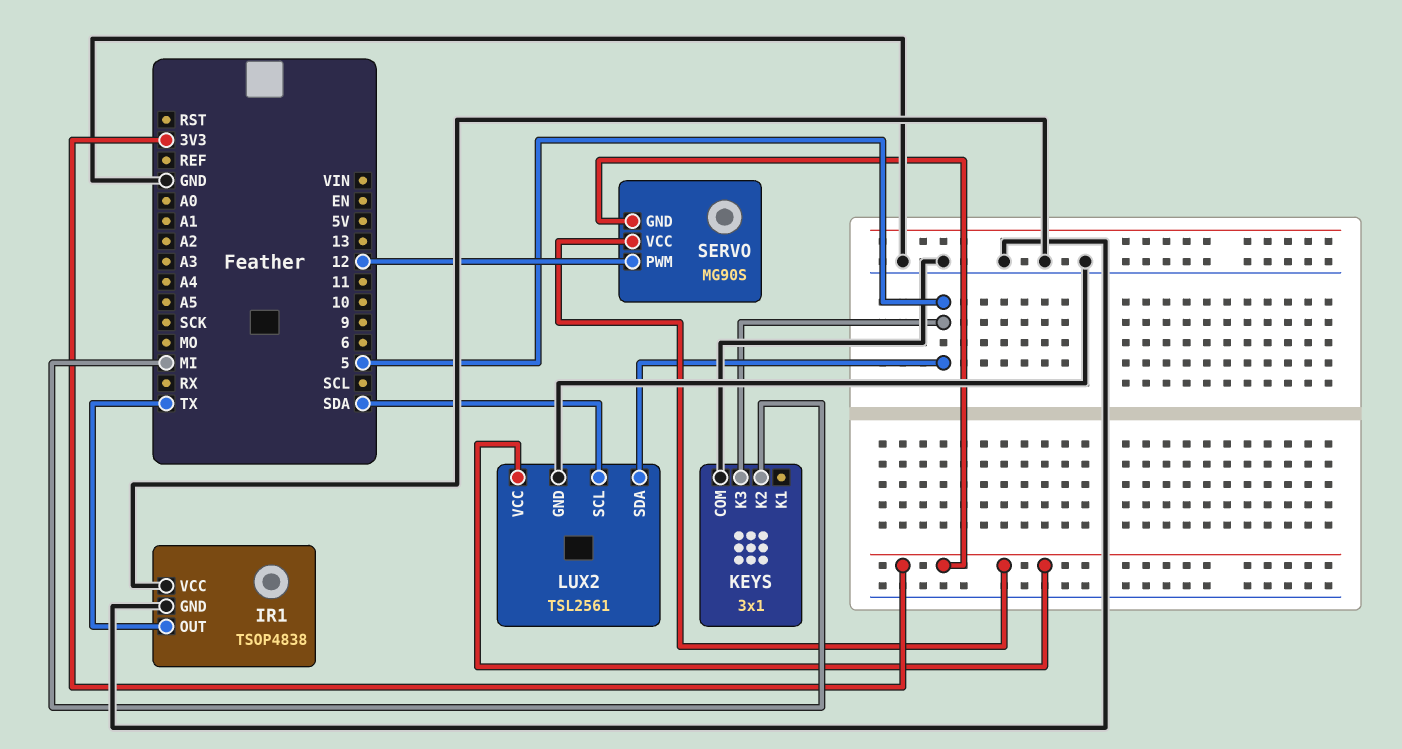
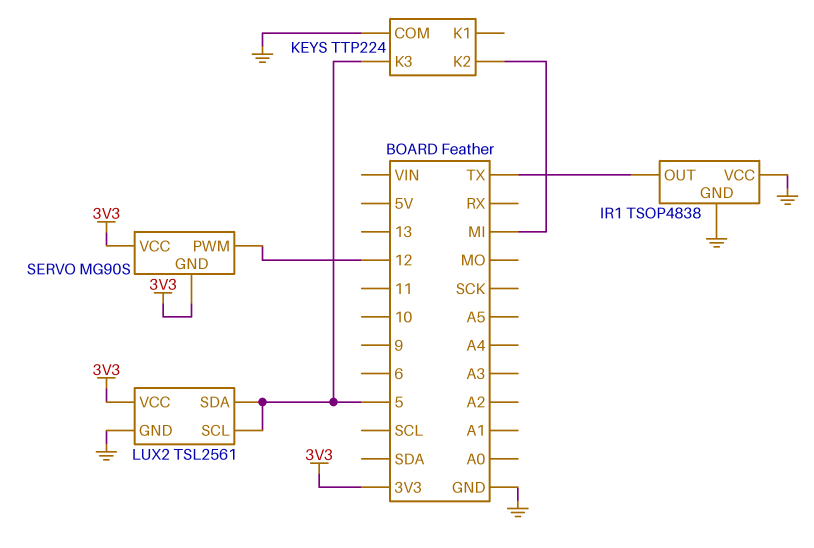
KEYS: 3x1 -> TTP224
LUX2 pin SCL: SDA -> 5

